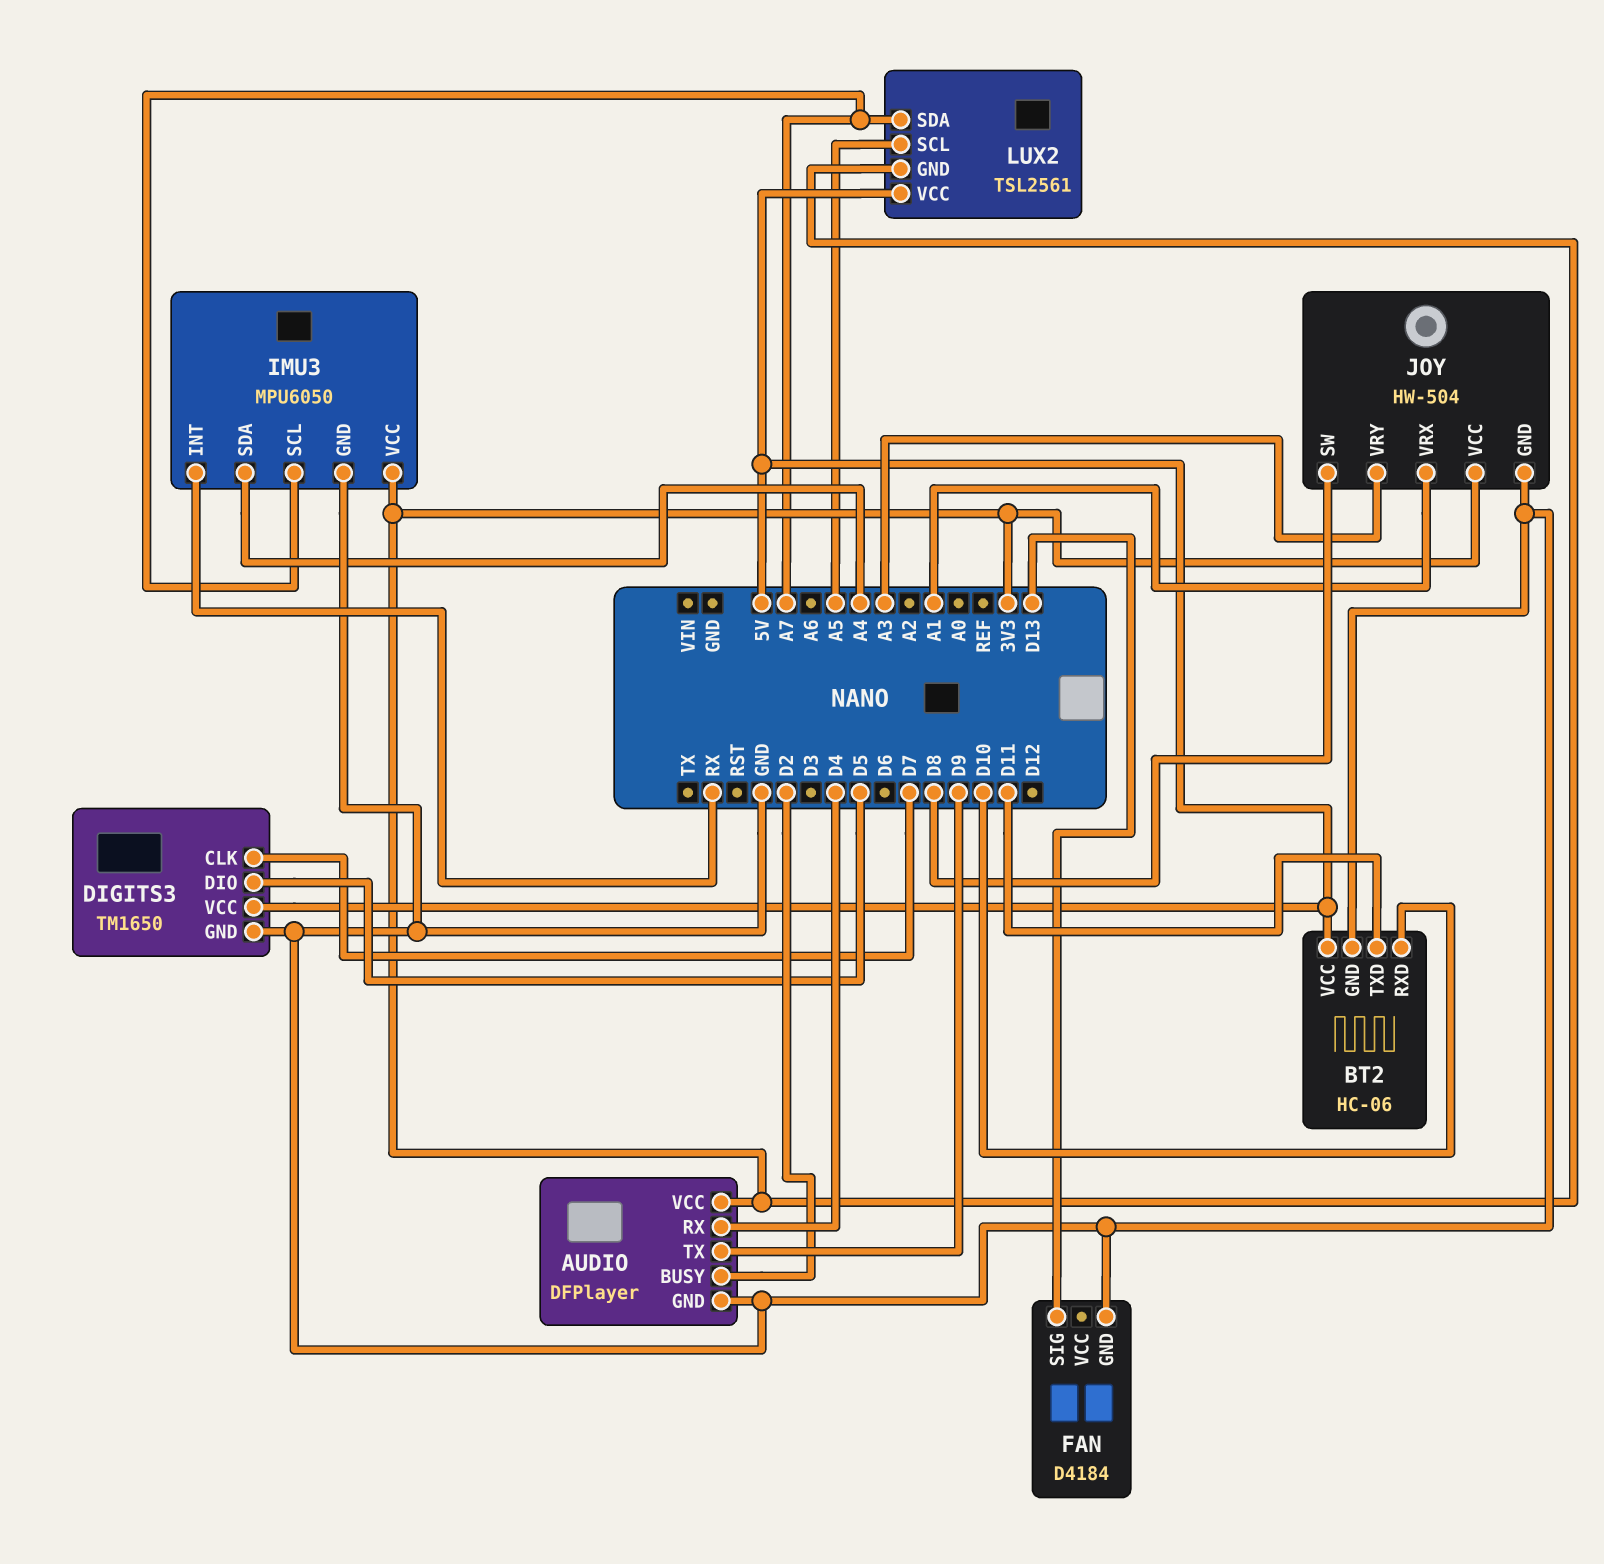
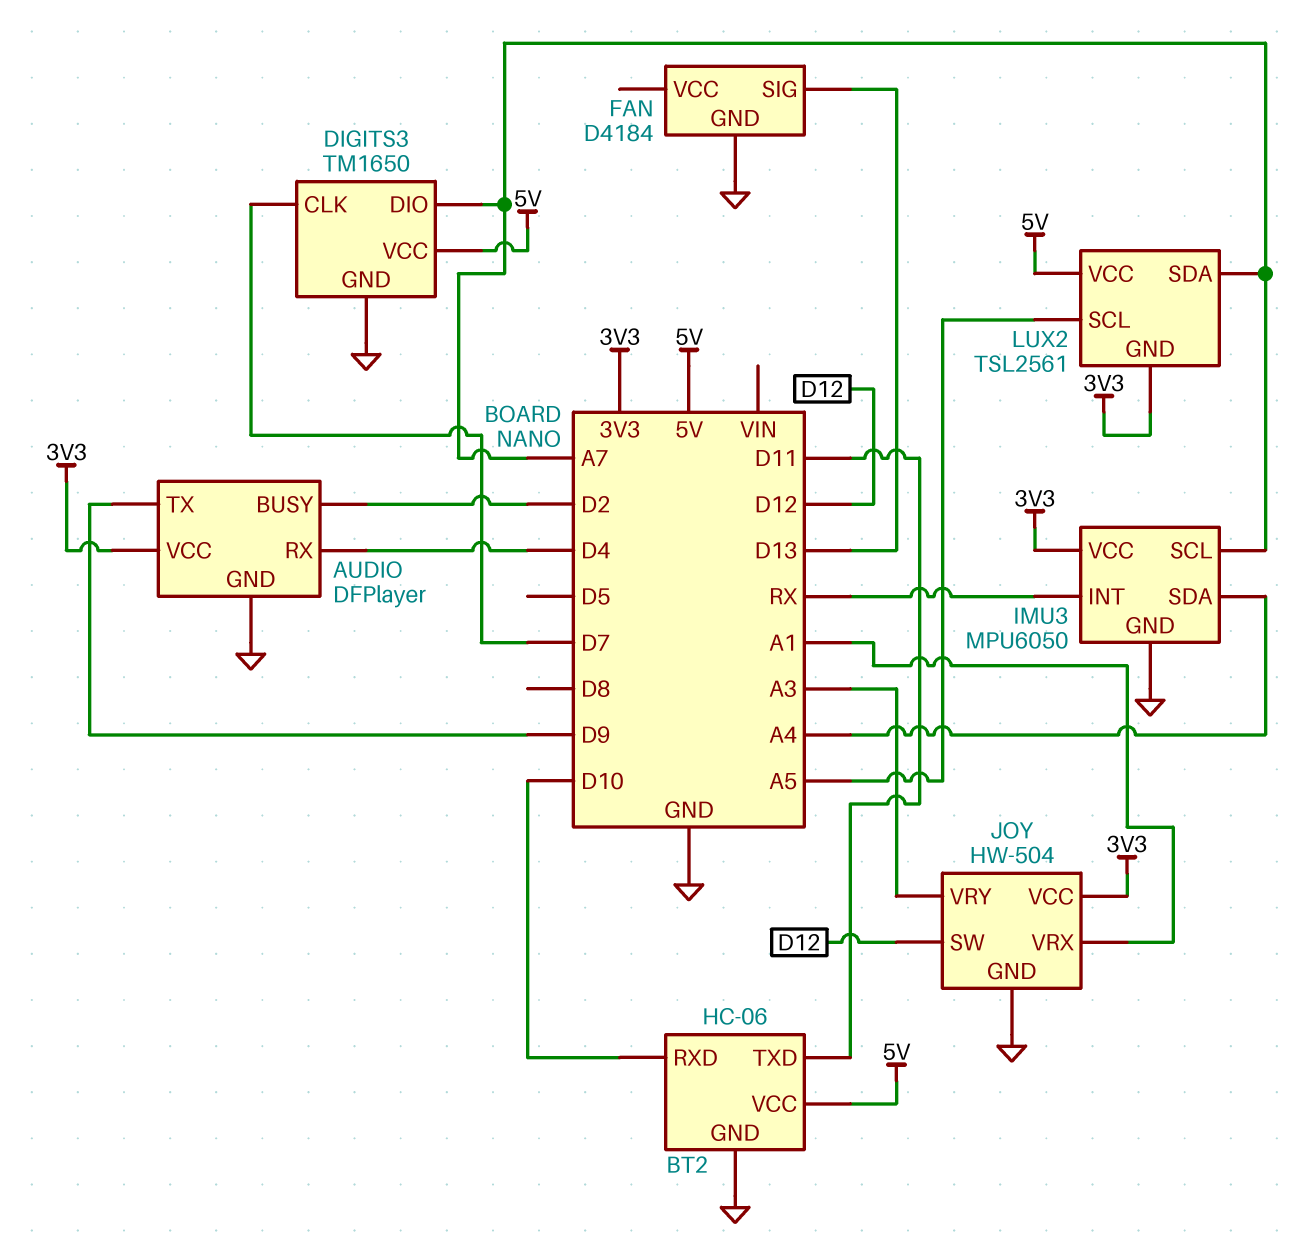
DIGITS3 pin DIO: D5 -> A7
JOY pin SW: D8 -> D12

